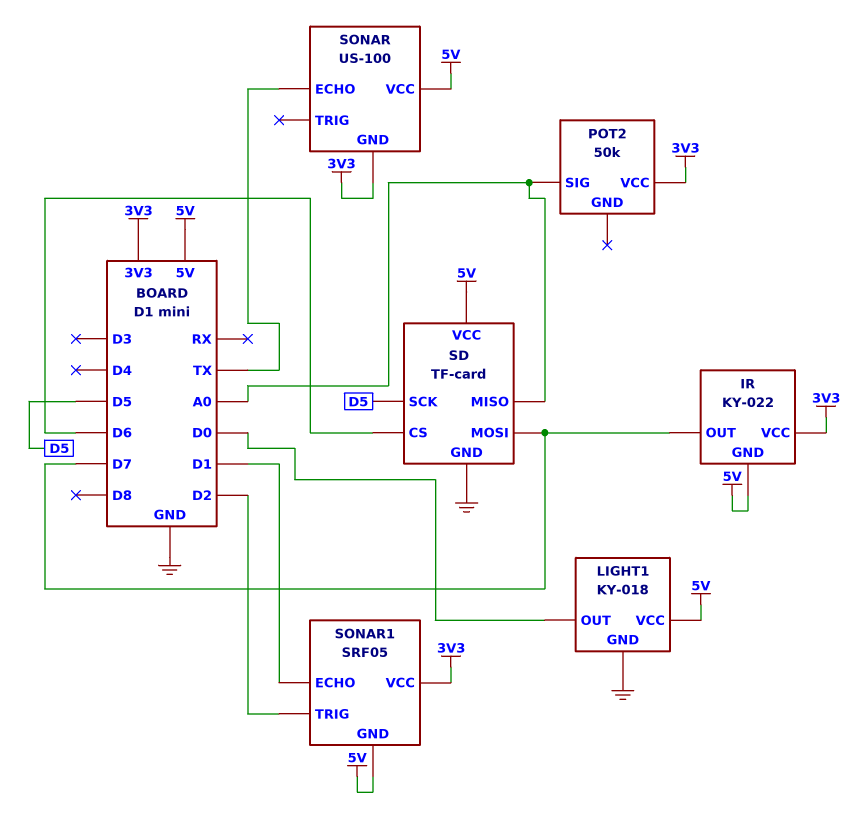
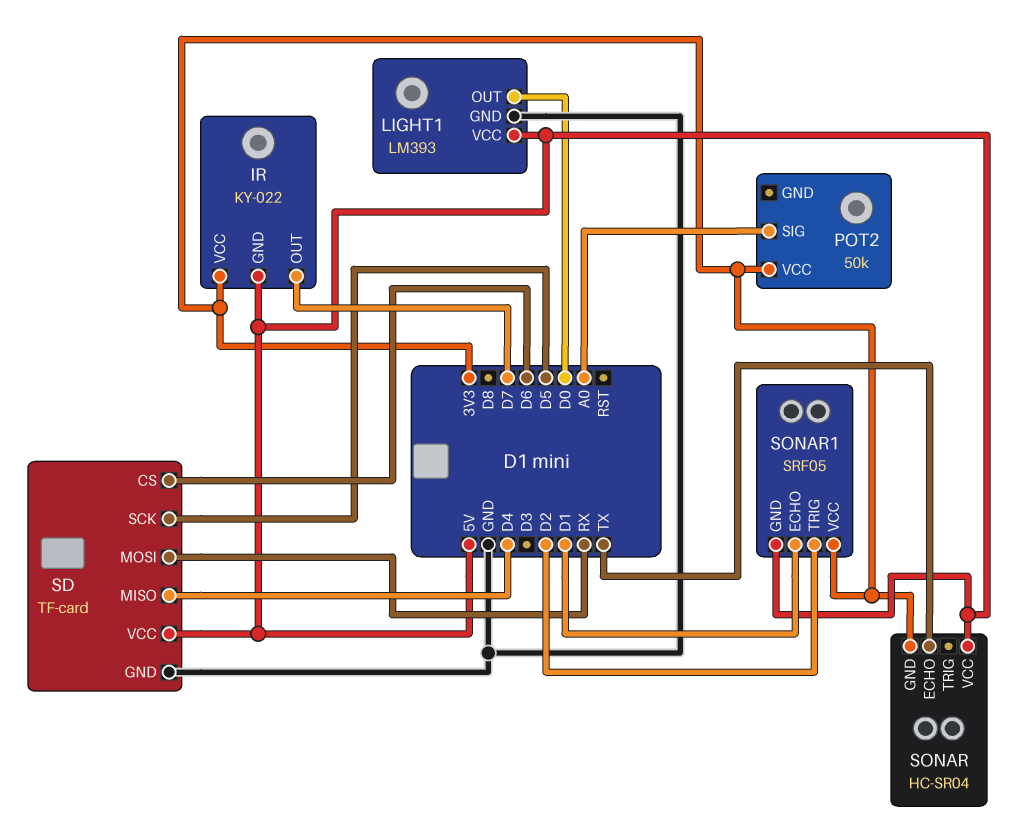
LIGHT1: KY-018 -> LM393
SD pin MISO: A0 -> D4
SD pin MOSI: D7 -> RX
SONAR: US-100 -> HC-SR04

